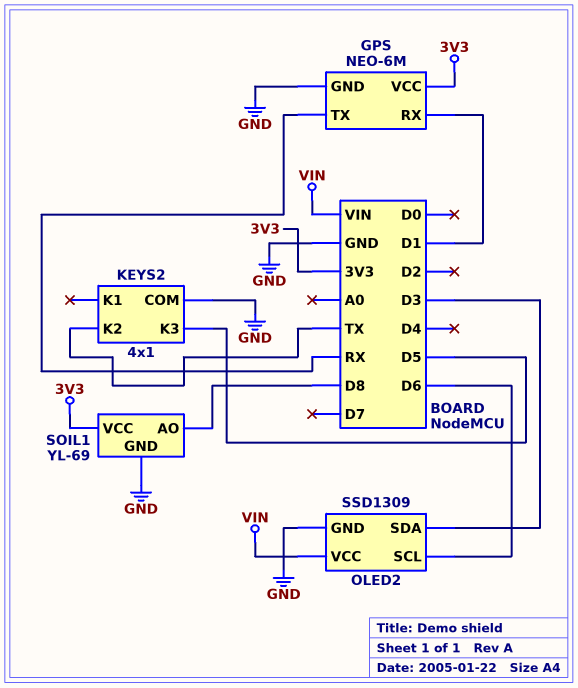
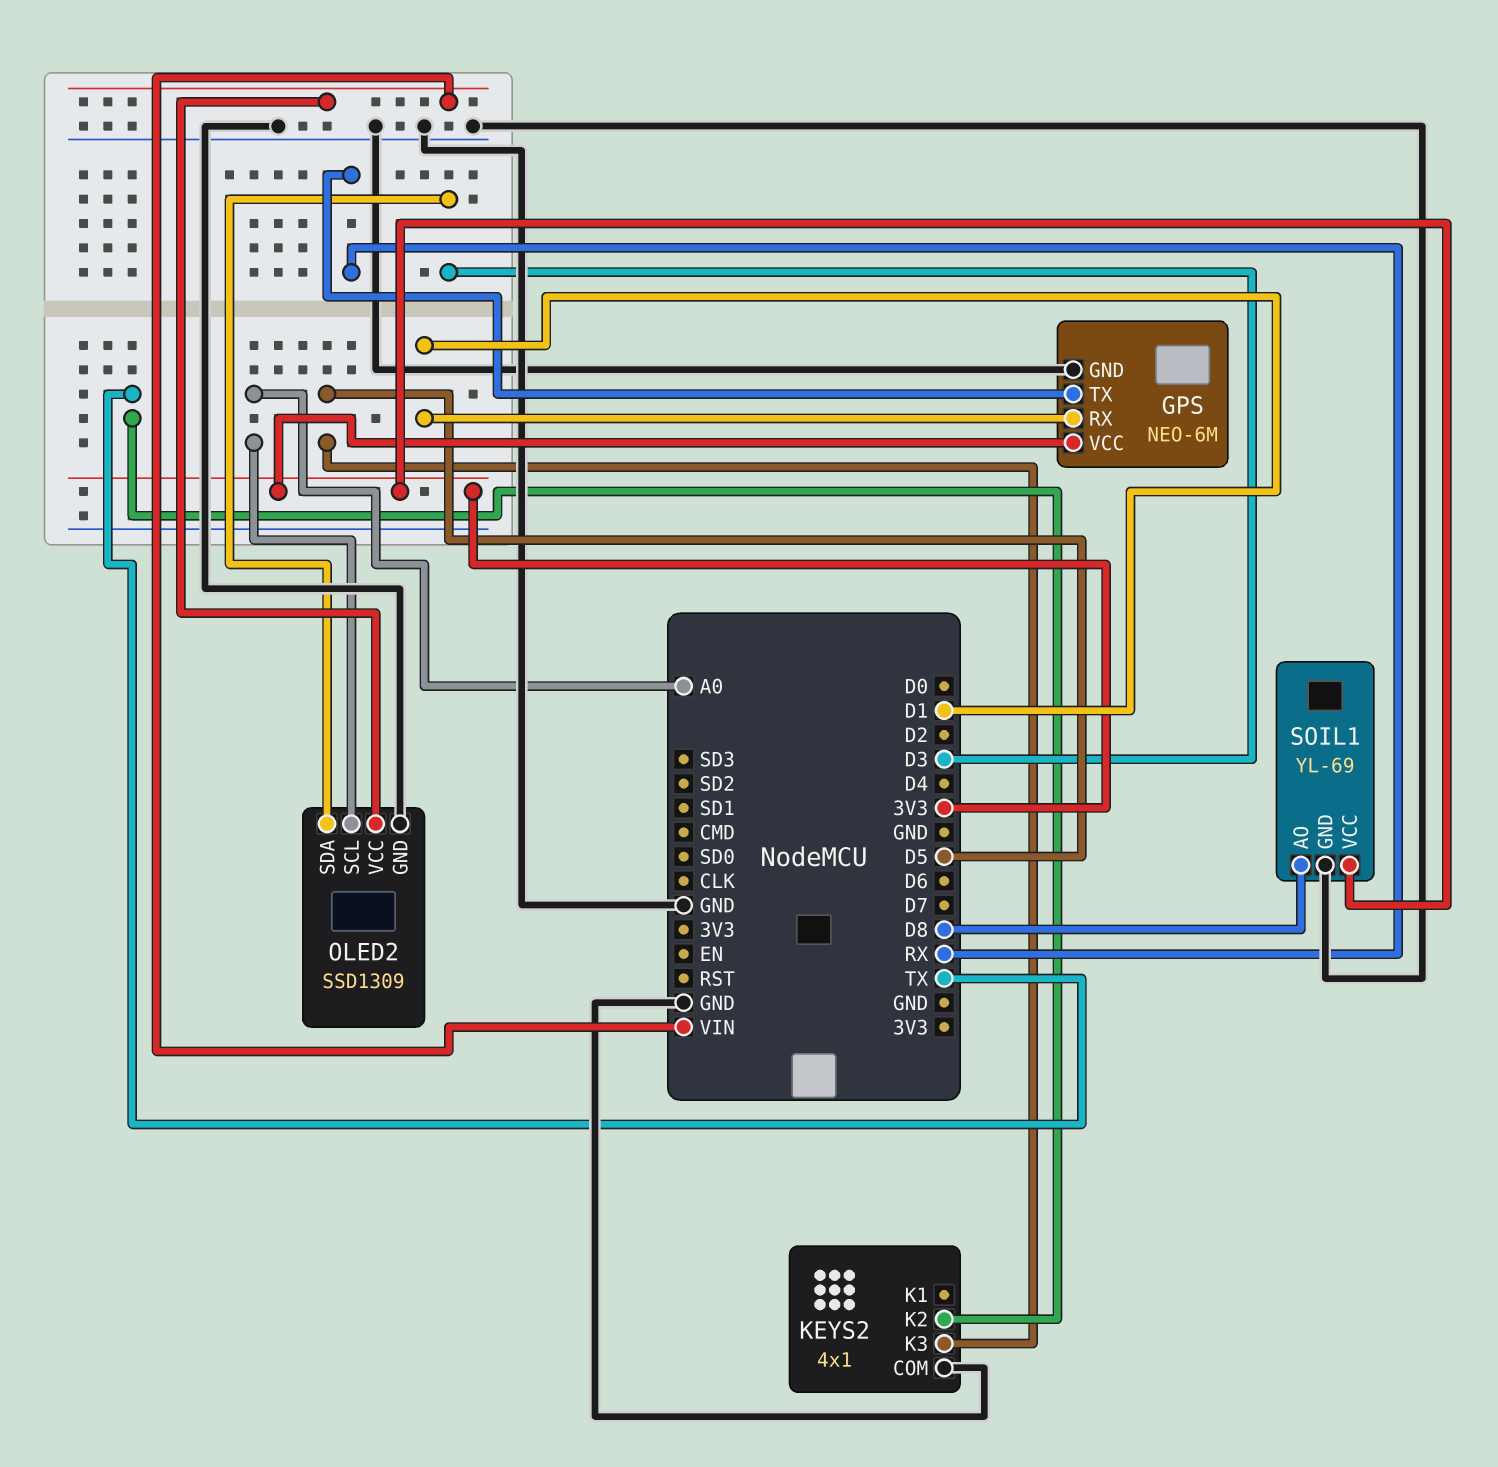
OLED2 pin SCL: D6 -> A0

